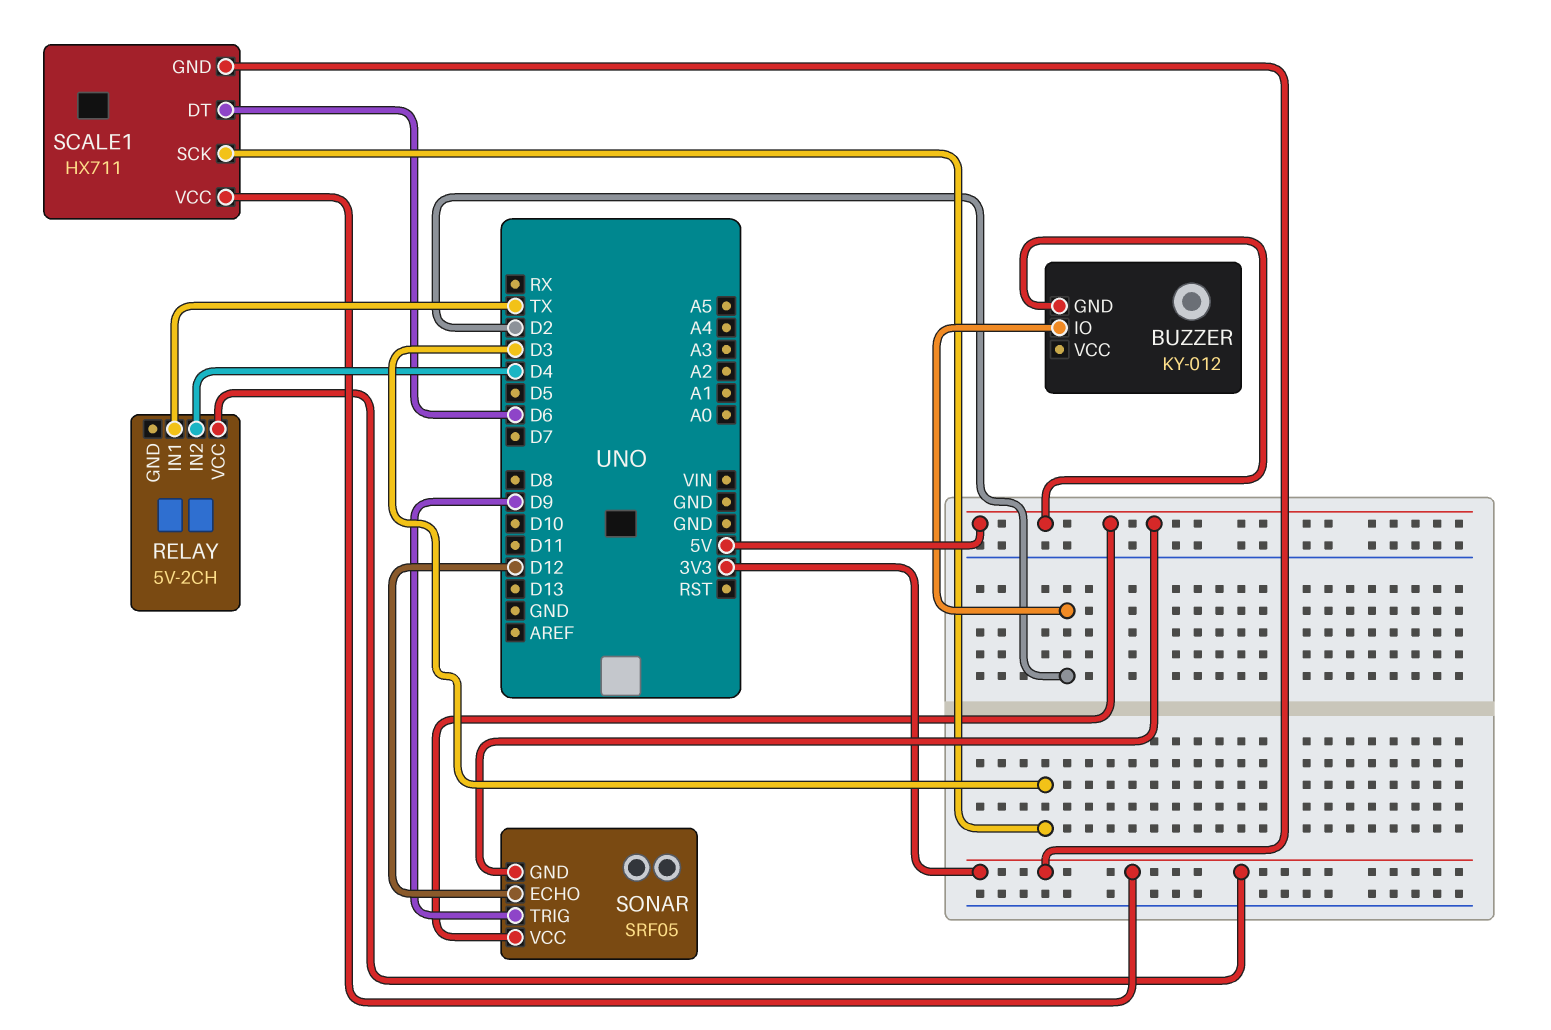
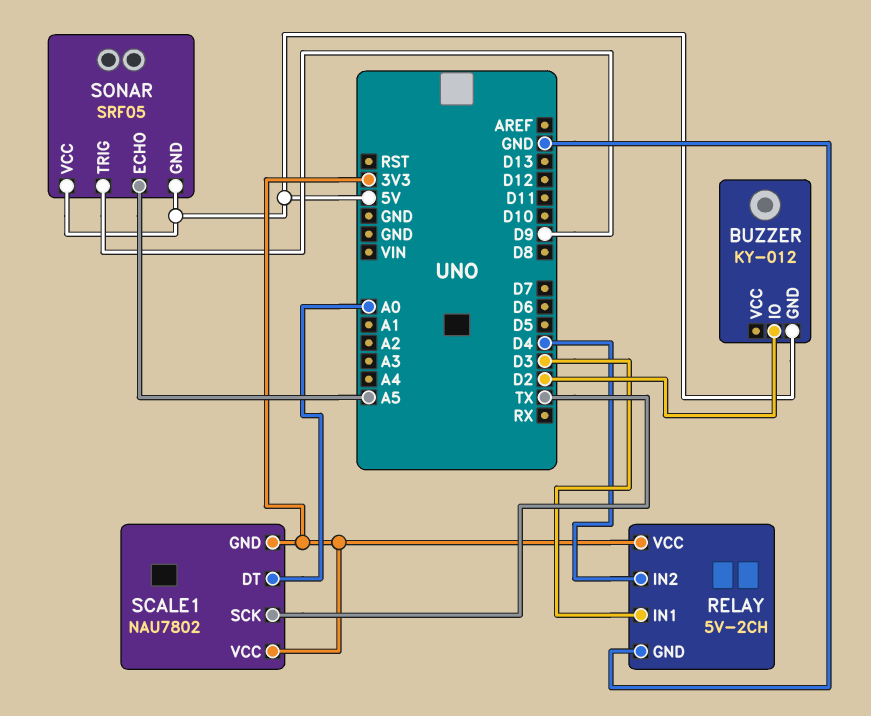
RELAY pin GND: none -> GND
RELAY pin IN1: TX -> D3
SCALE1: HX711 -> NAU7802
SCALE1 pin DT: D6 -> A0
SCALE1 pin SCK: D3 -> TX
SONAR pin ECHO: D12 -> A5

